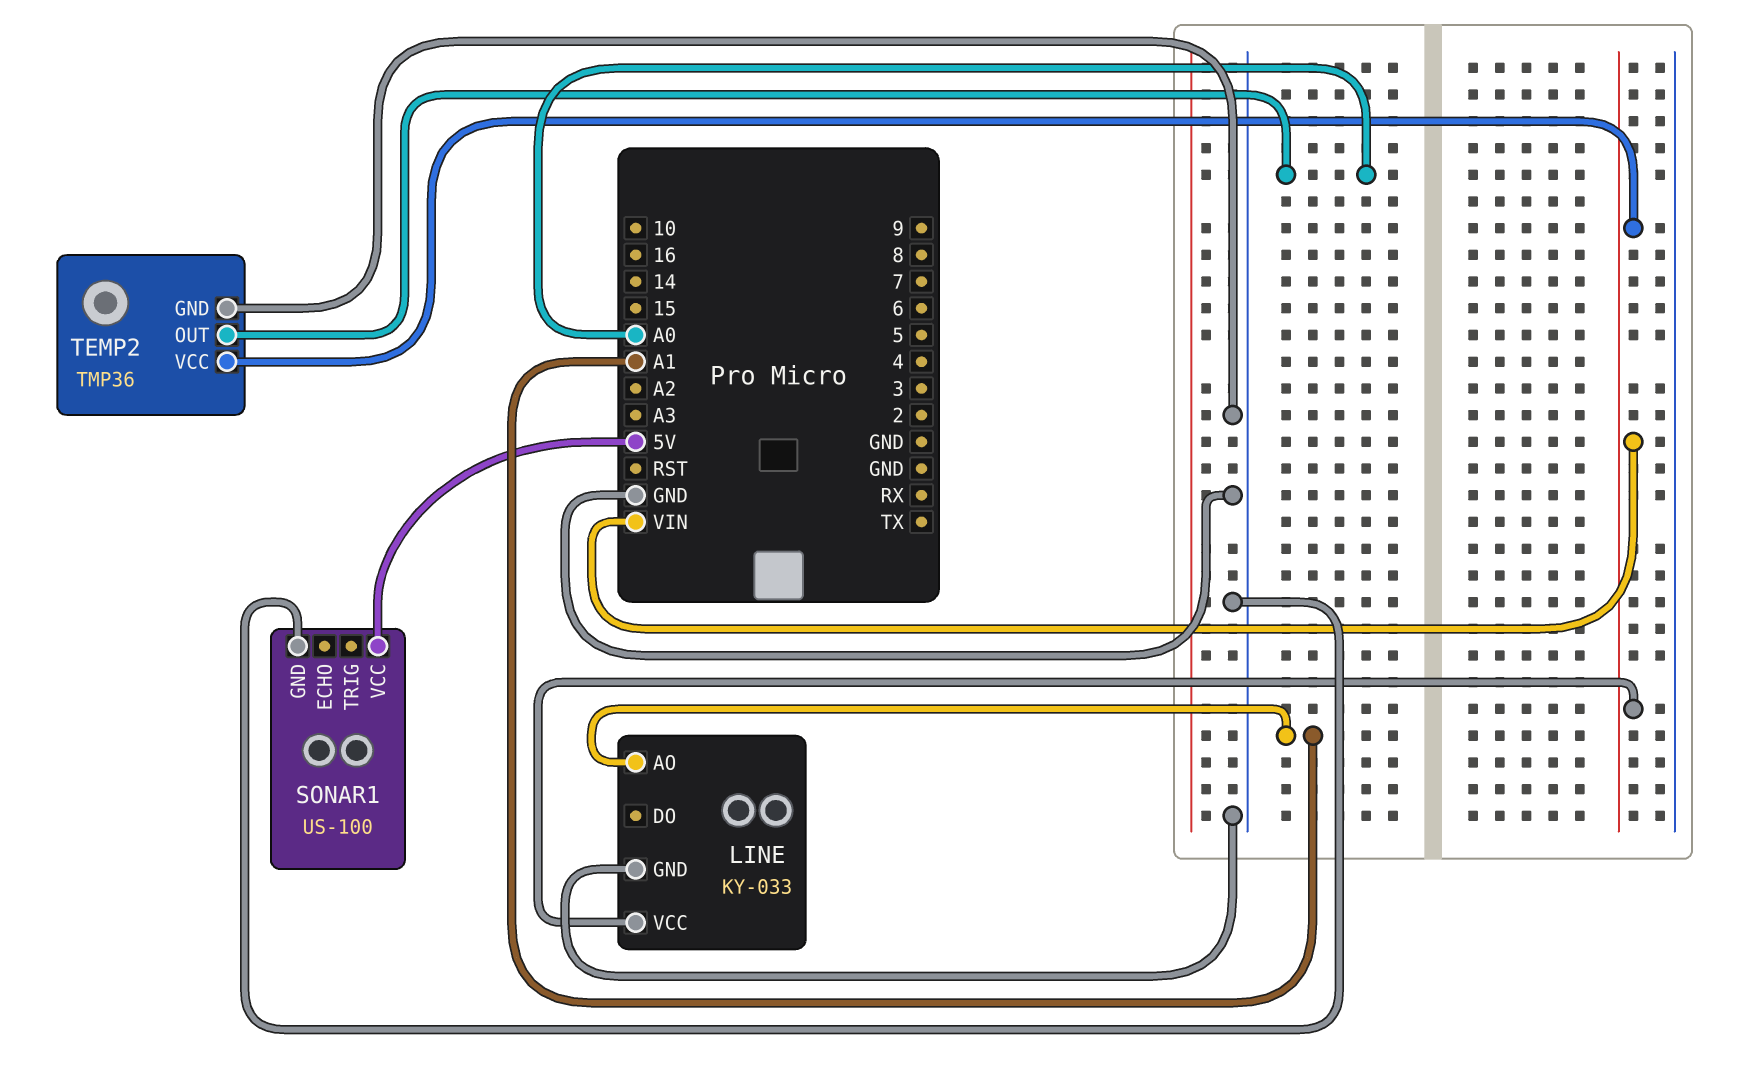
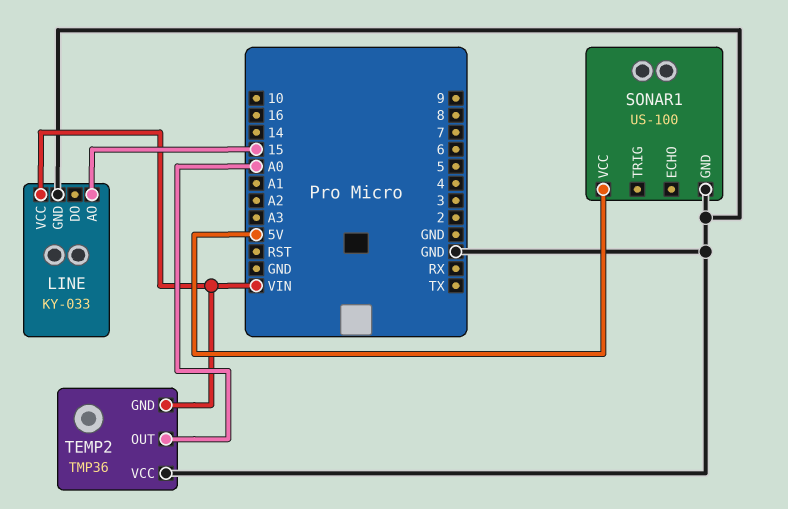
LINE pin AO: A1 -> 15
TEMP2 pin GND: GND -> VIN
TEMP2 pin VCC: VIN -> GND

